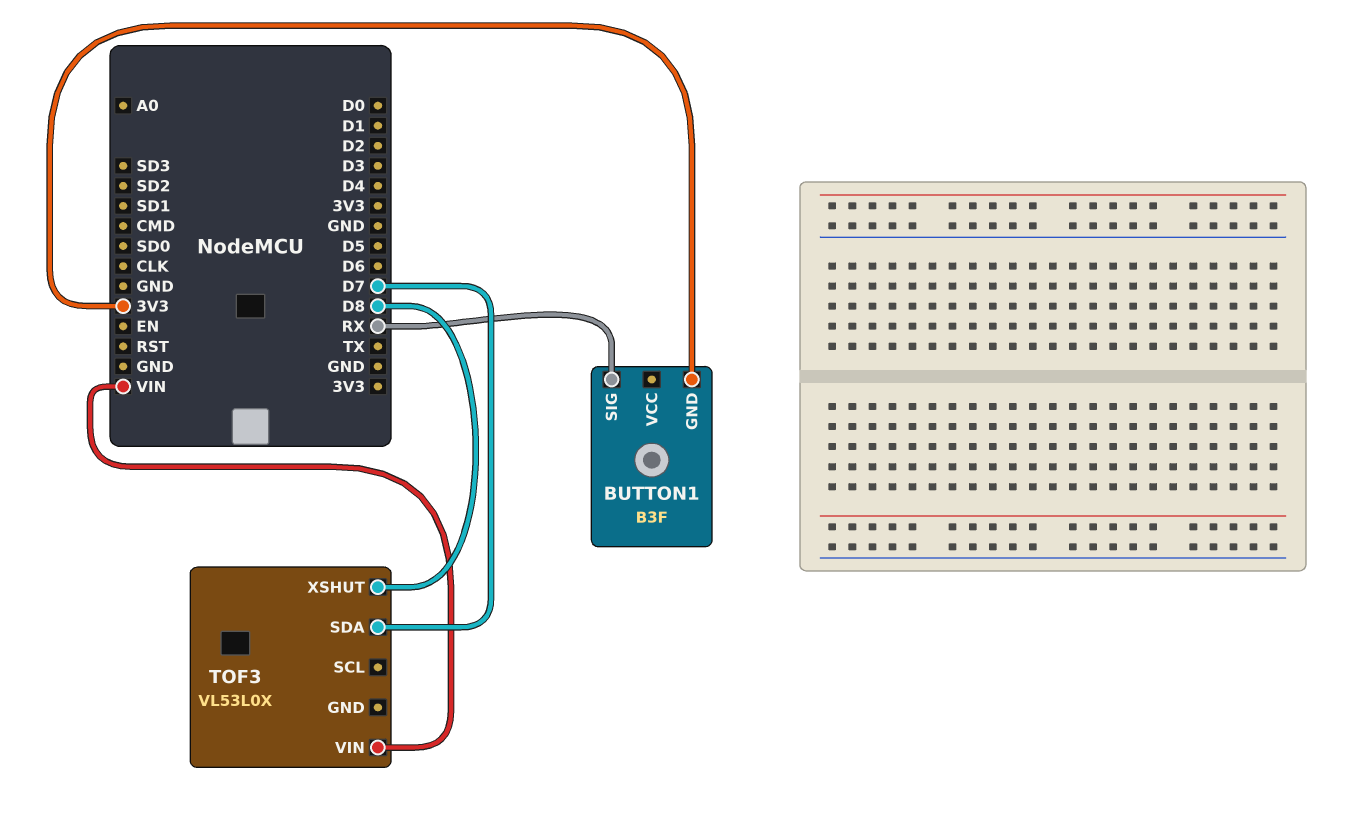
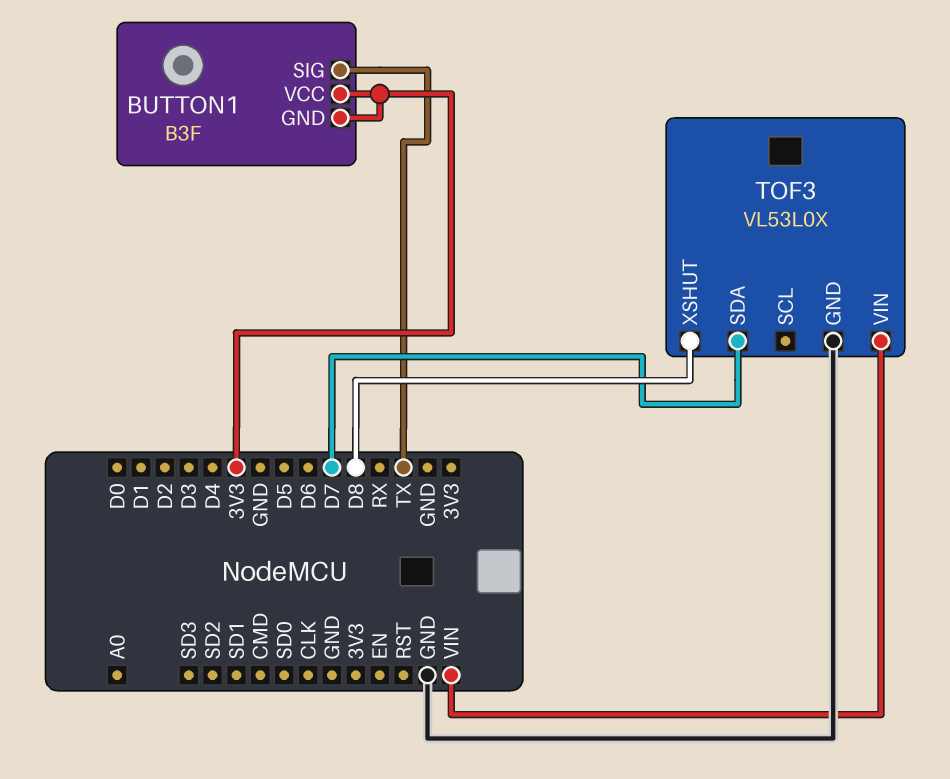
BUTTON1 pin SIG: RX -> TX
BUTTON1 pin VCC: none -> 3V3
TOF3 pin GND: none -> GND

